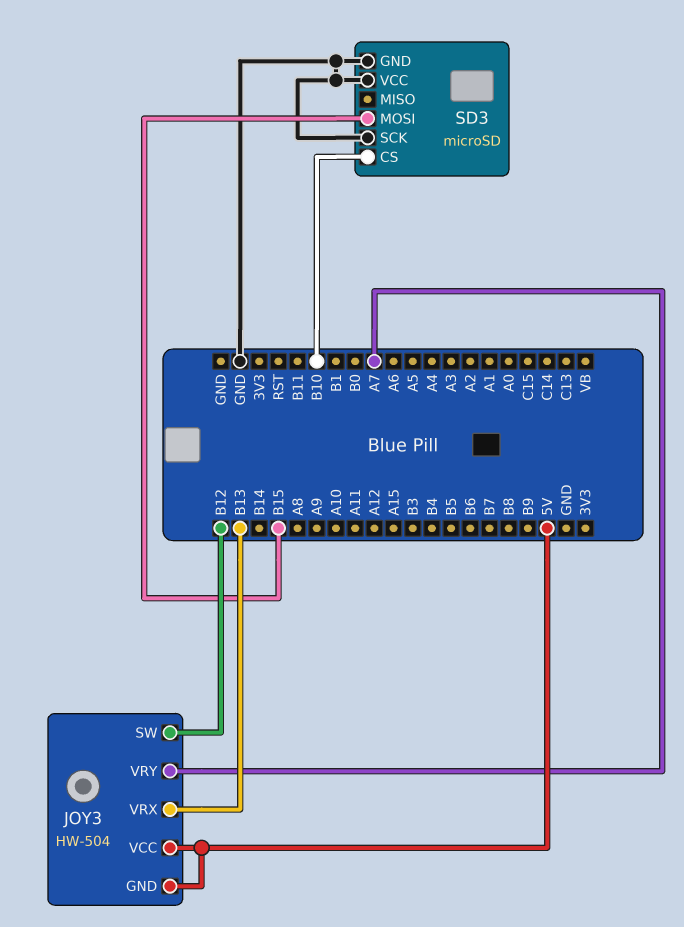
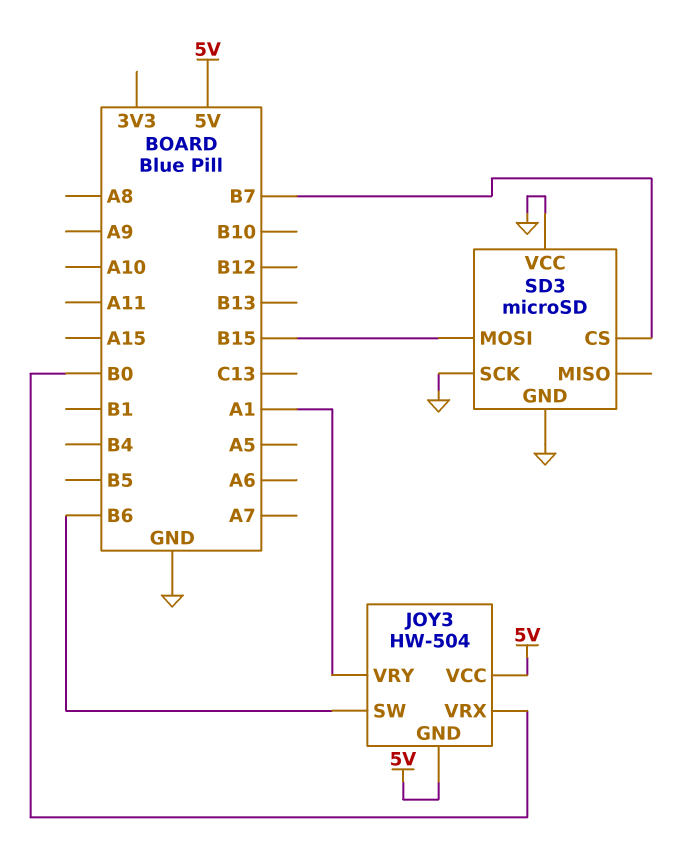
JOY3 pin SW: B12 -> B6
JOY3 pin VRX: B13 -> B0
JOY3 pin VRY: A7 -> A1
SD3 pin CS: B10 -> B7

